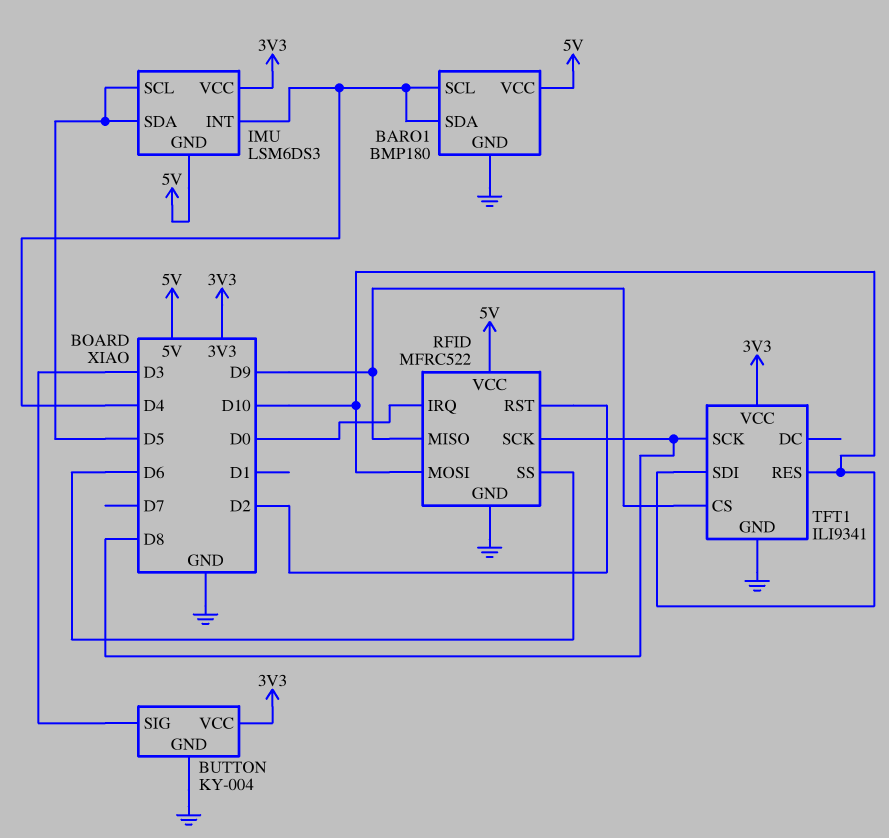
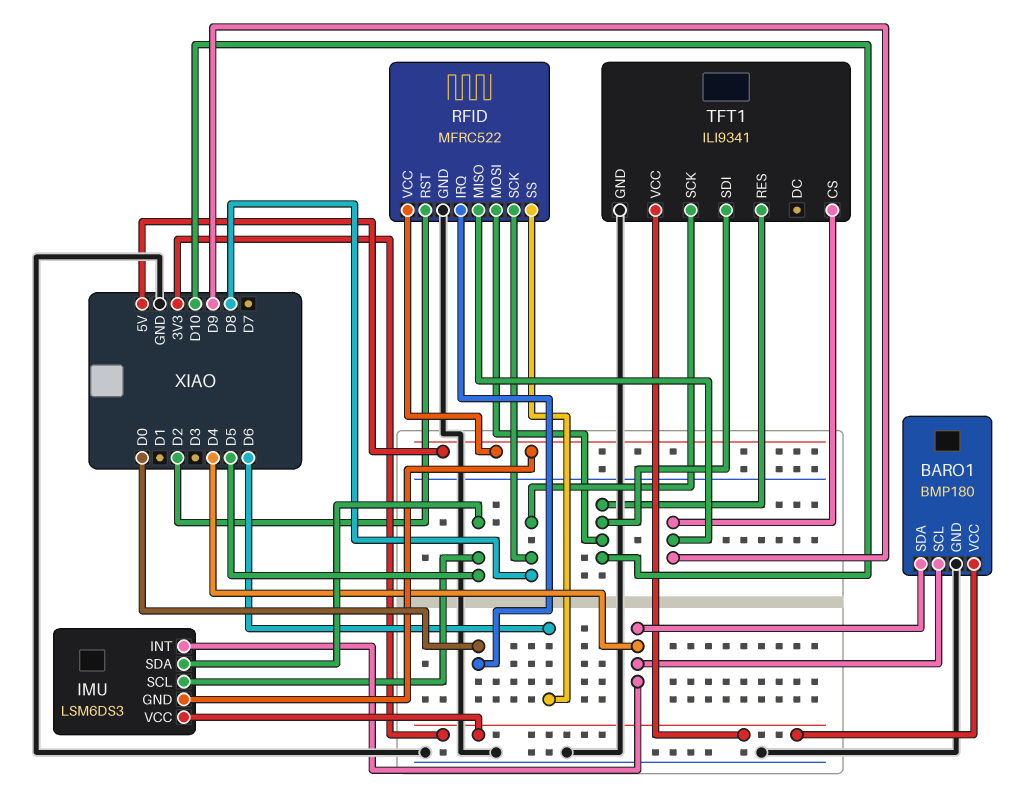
BARO1 pin VCC: 5V -> 3V3
BUTTON: KY-004 -> none
BUTTON pin GND: GND -> none
BUTTON pin SIG: D3 -> none
BUTTON pin VCC: 3V3 -> none

